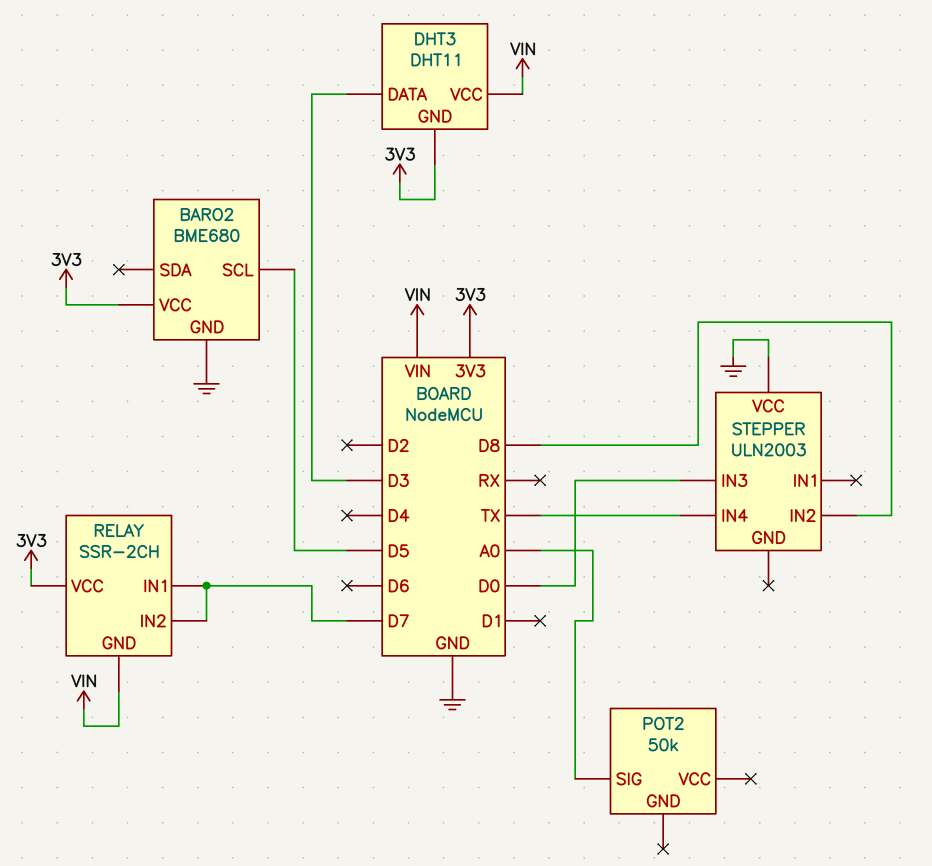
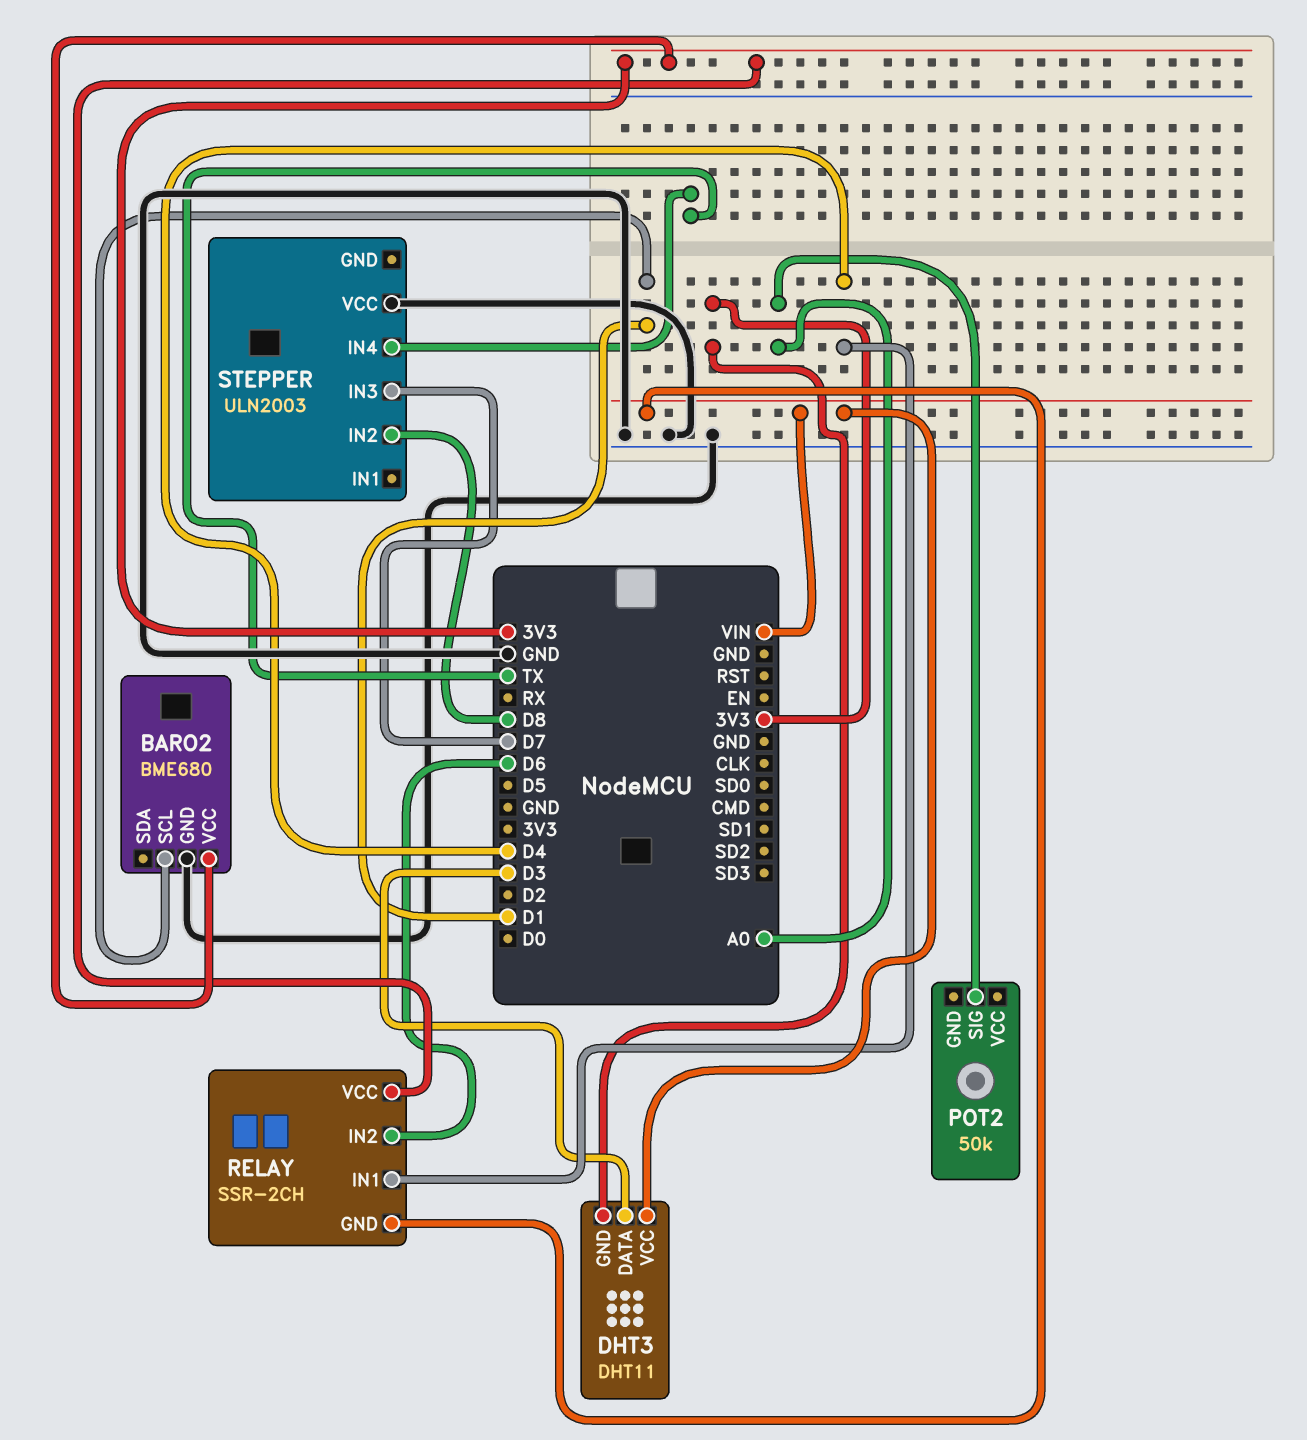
BARO2 pin SCL: D5 -> D1
RELAY pin IN1: D7 -> D4
RELAY pin IN2: D7 -> D6
STEPPER pin IN3: D0 -> D7

